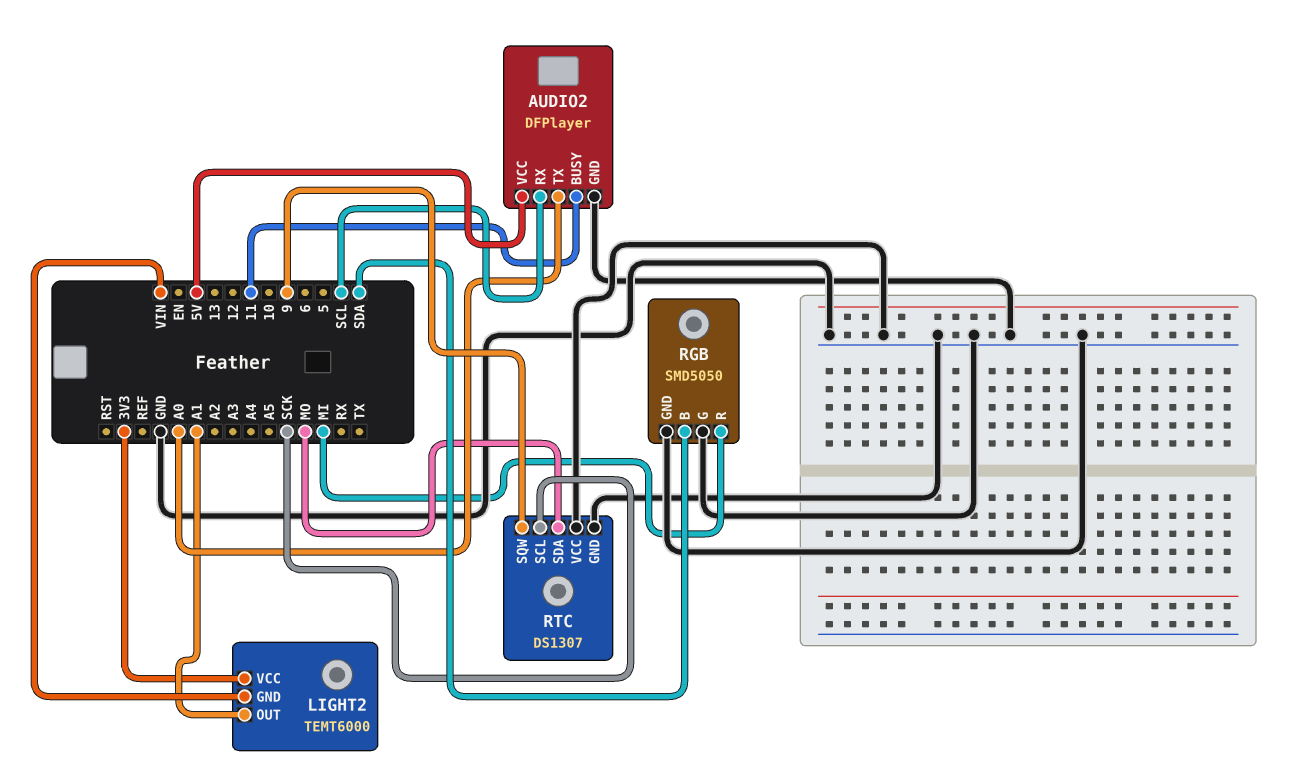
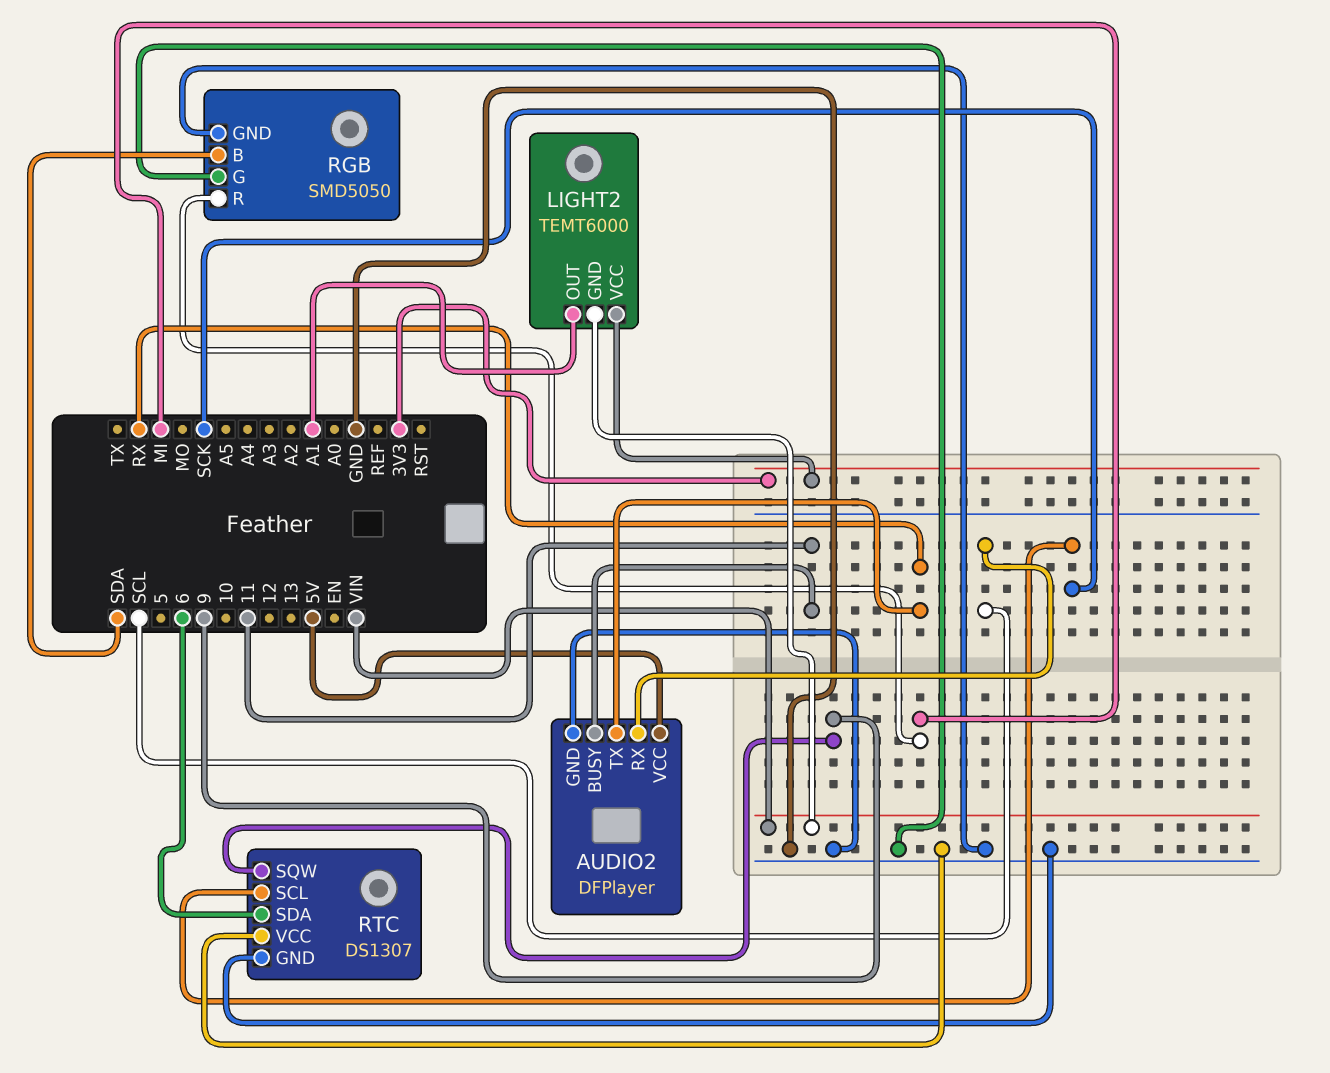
AUDIO2 pin TX: A0 -> RX
RTC pin SDA: MO -> 6

